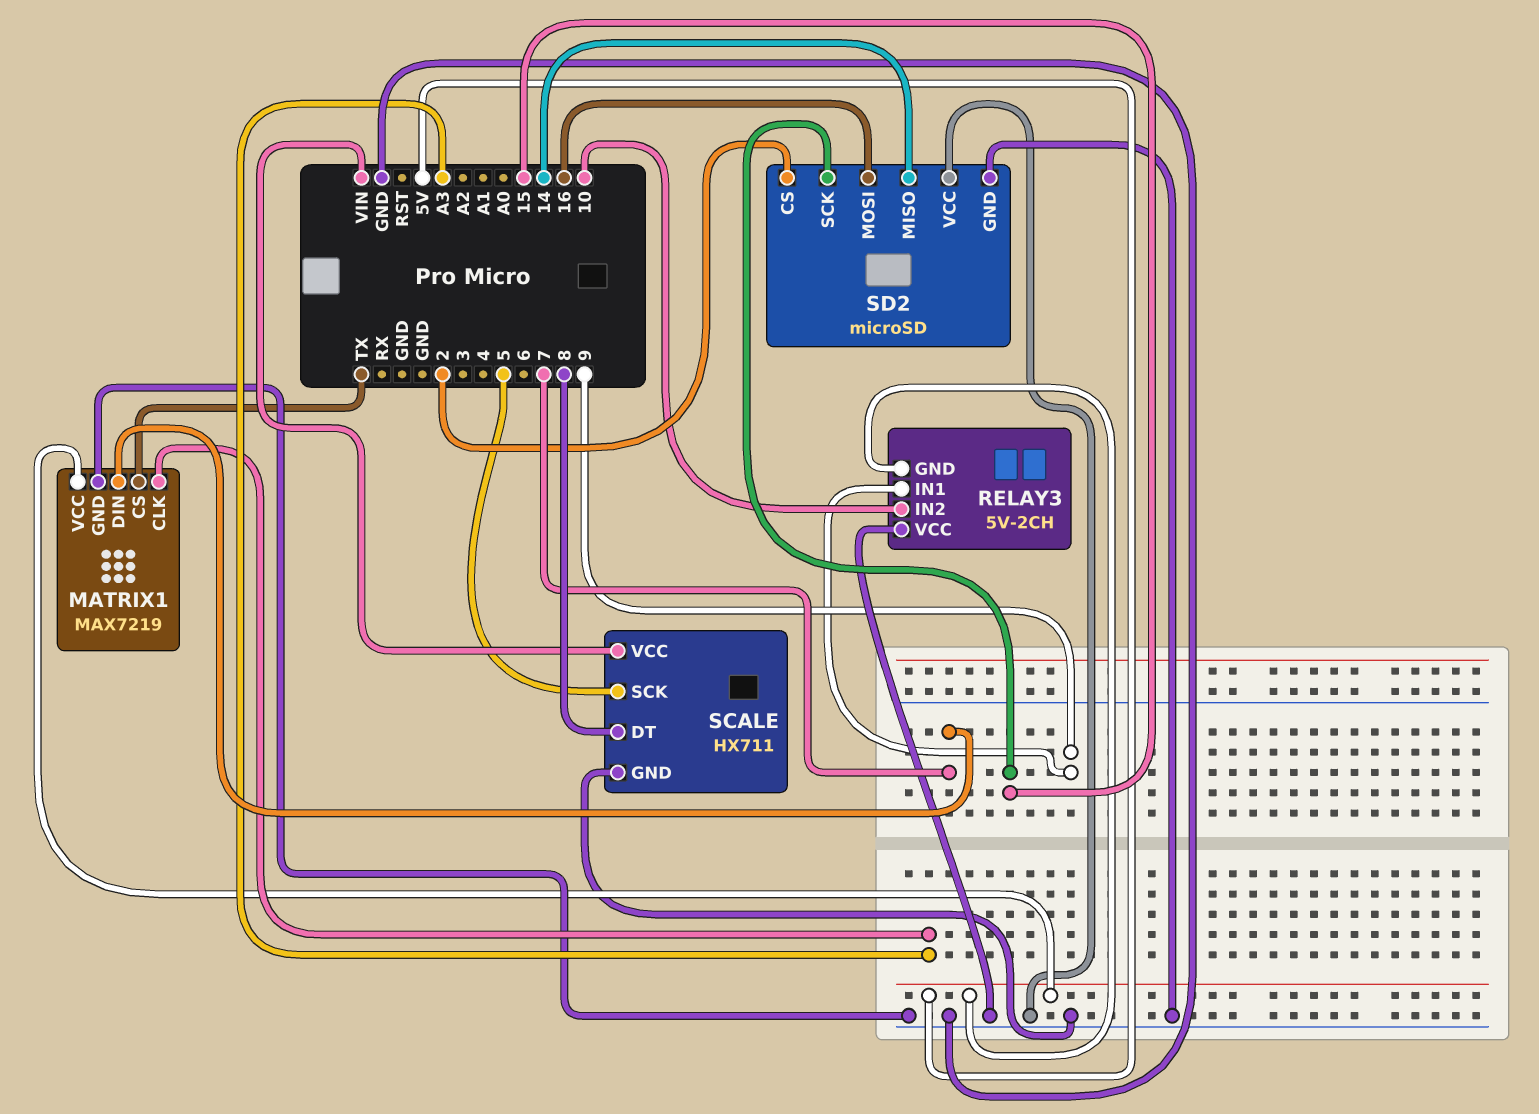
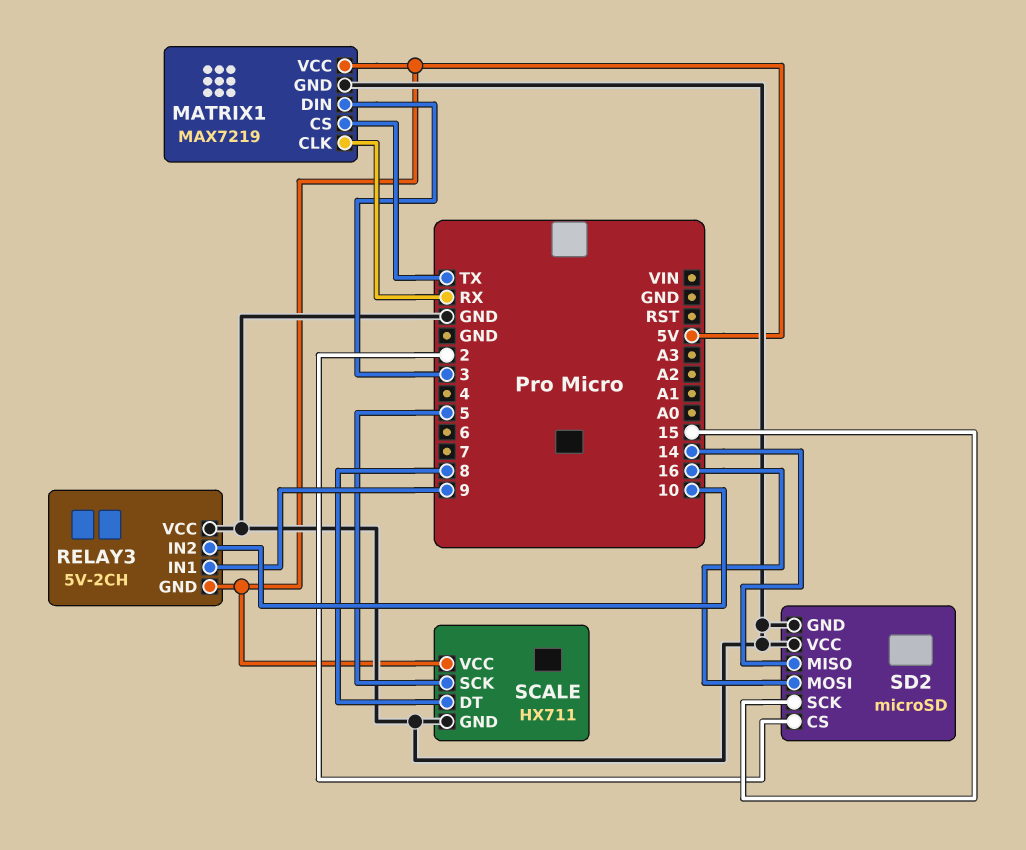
MATRIX1 pin CLK: A3 -> RX
MATRIX1 pin DIN: 7 -> 3
SCALE pin VCC: VIN -> 5V

